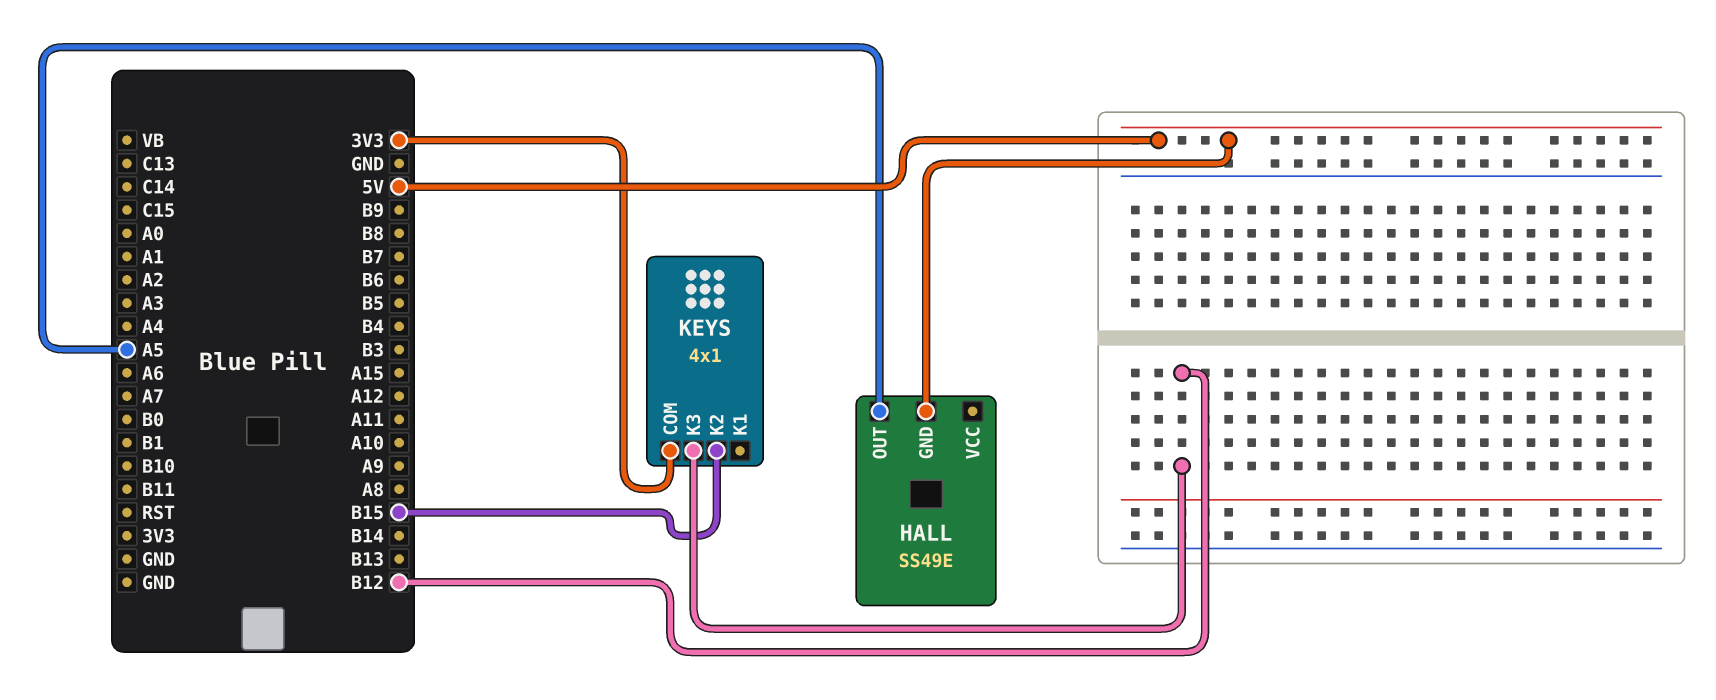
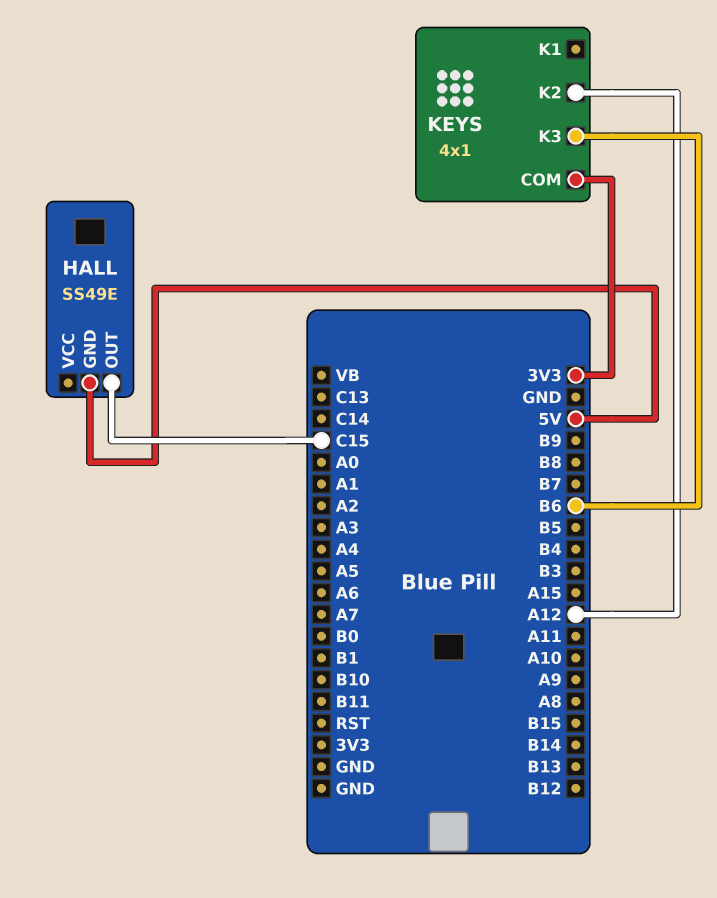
HALL pin OUT: A5 -> C15
KEYS pin K2: B15 -> A12
KEYS pin K3: B12 -> B6

